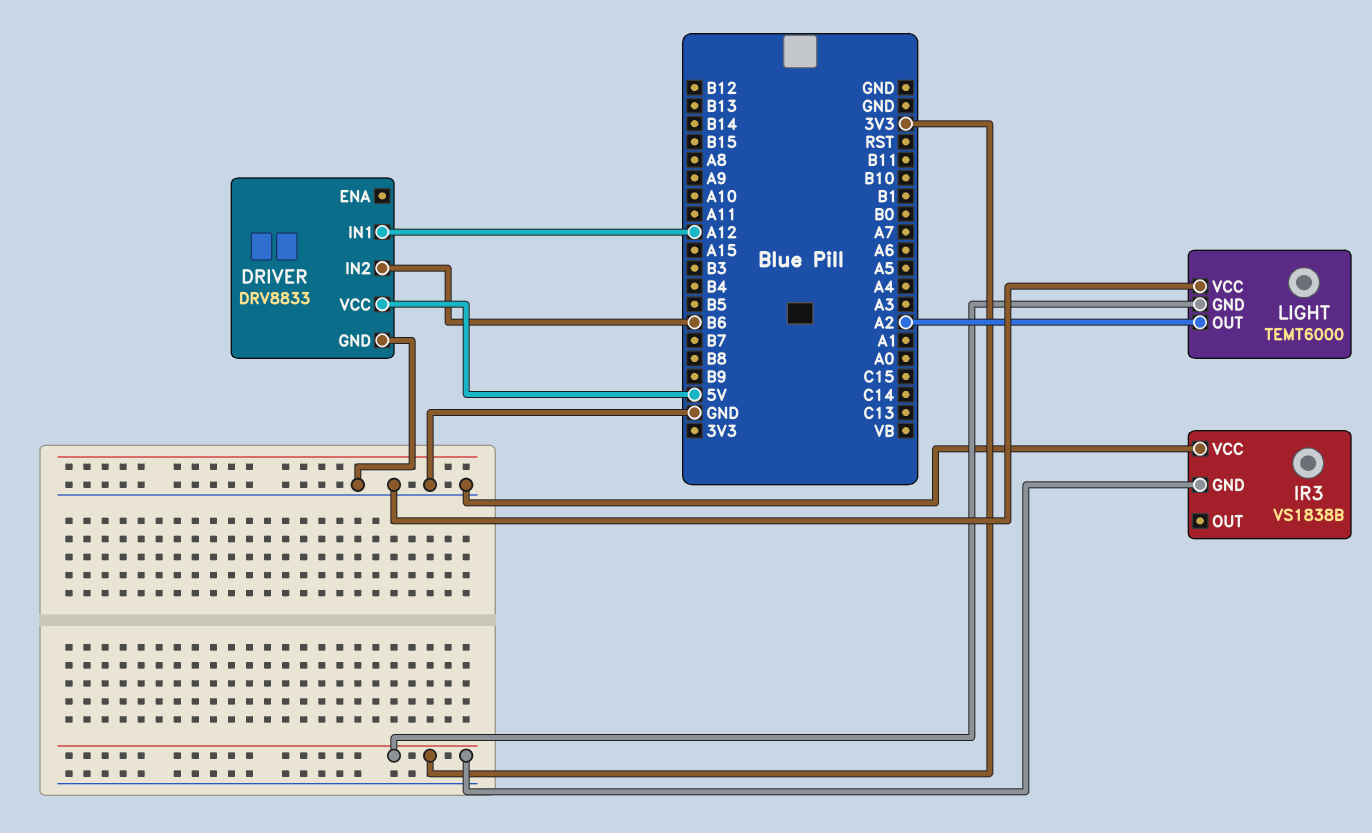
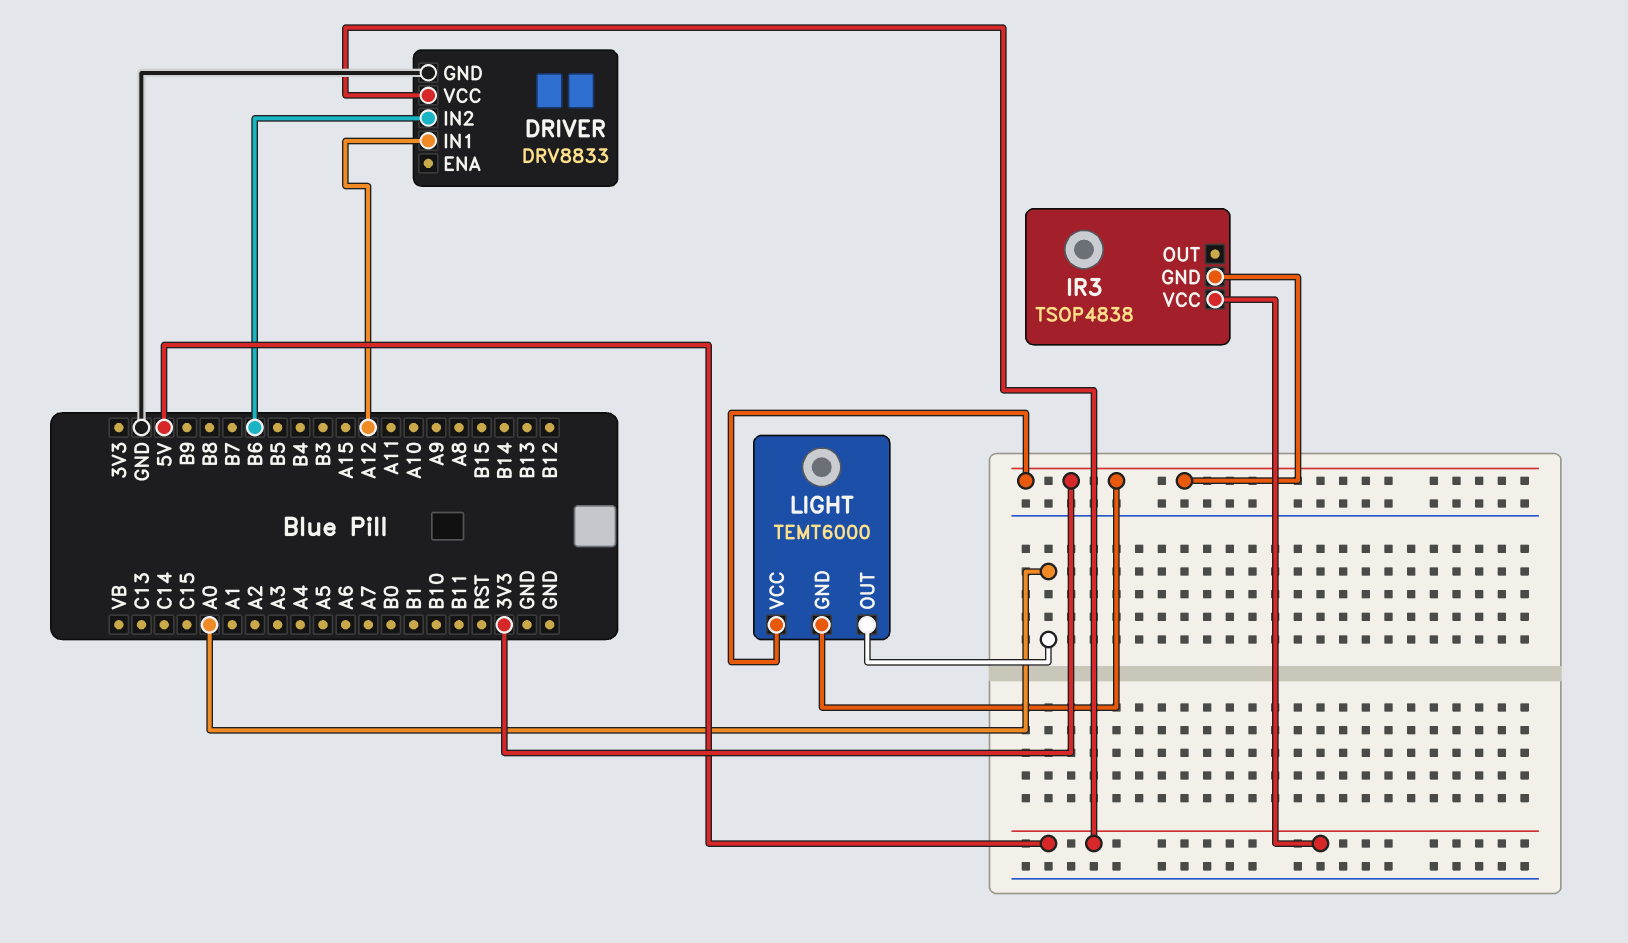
IR3: VS1838B -> TSOP4838
IR3 pin VCC: GND -> 5V
LIGHT pin OUT: A2 -> A0
LIGHT pin VCC: GND -> 3V3

